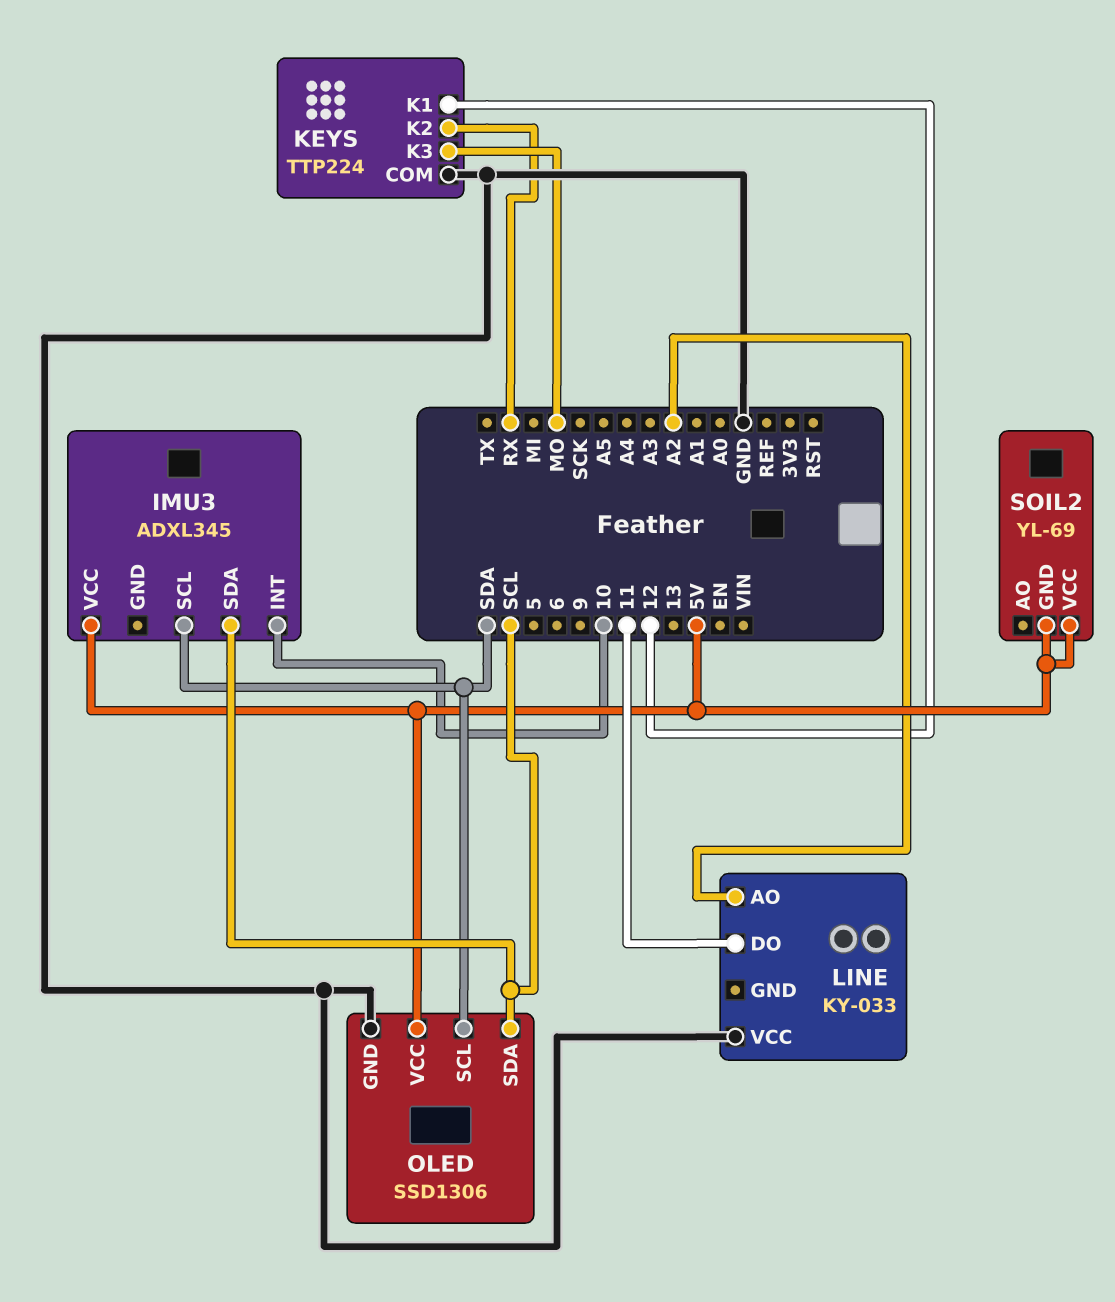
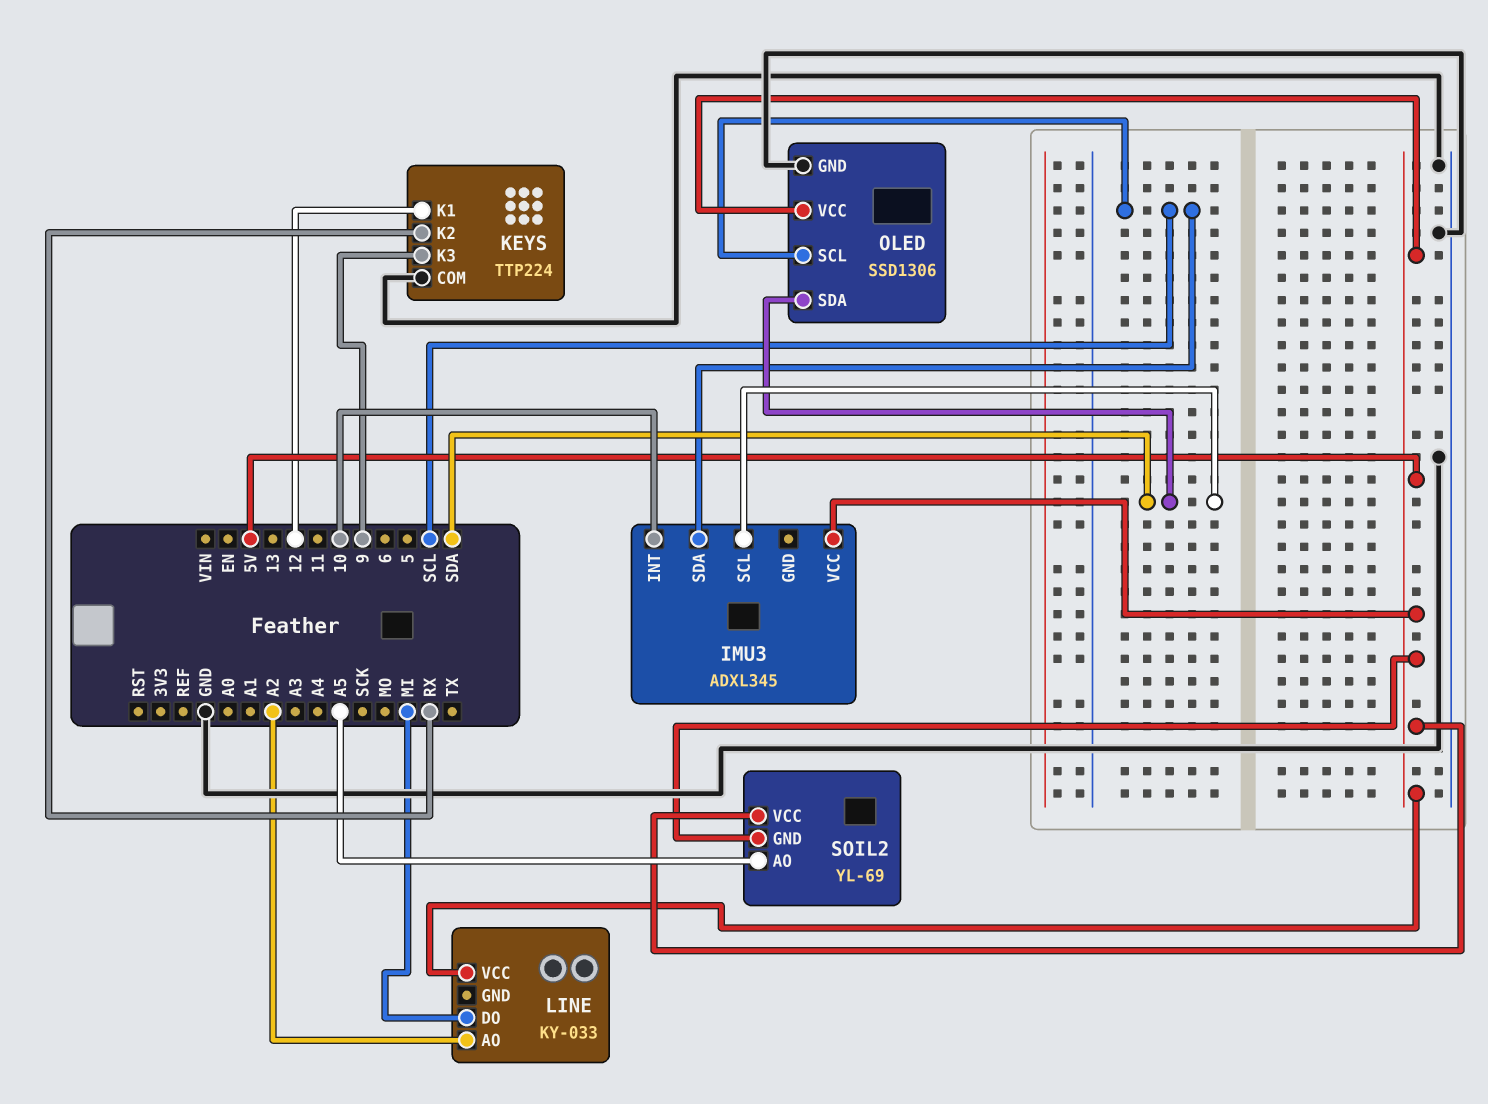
KEYS pin K3: MO -> 9
LINE pin DO: 11 -> MI
LINE pin VCC: GND -> 5V
OLED pin SCL: SDA -> SCL
OLED pin SDA: SCL -> SDA
SOIL2 pin AO: none -> A5

